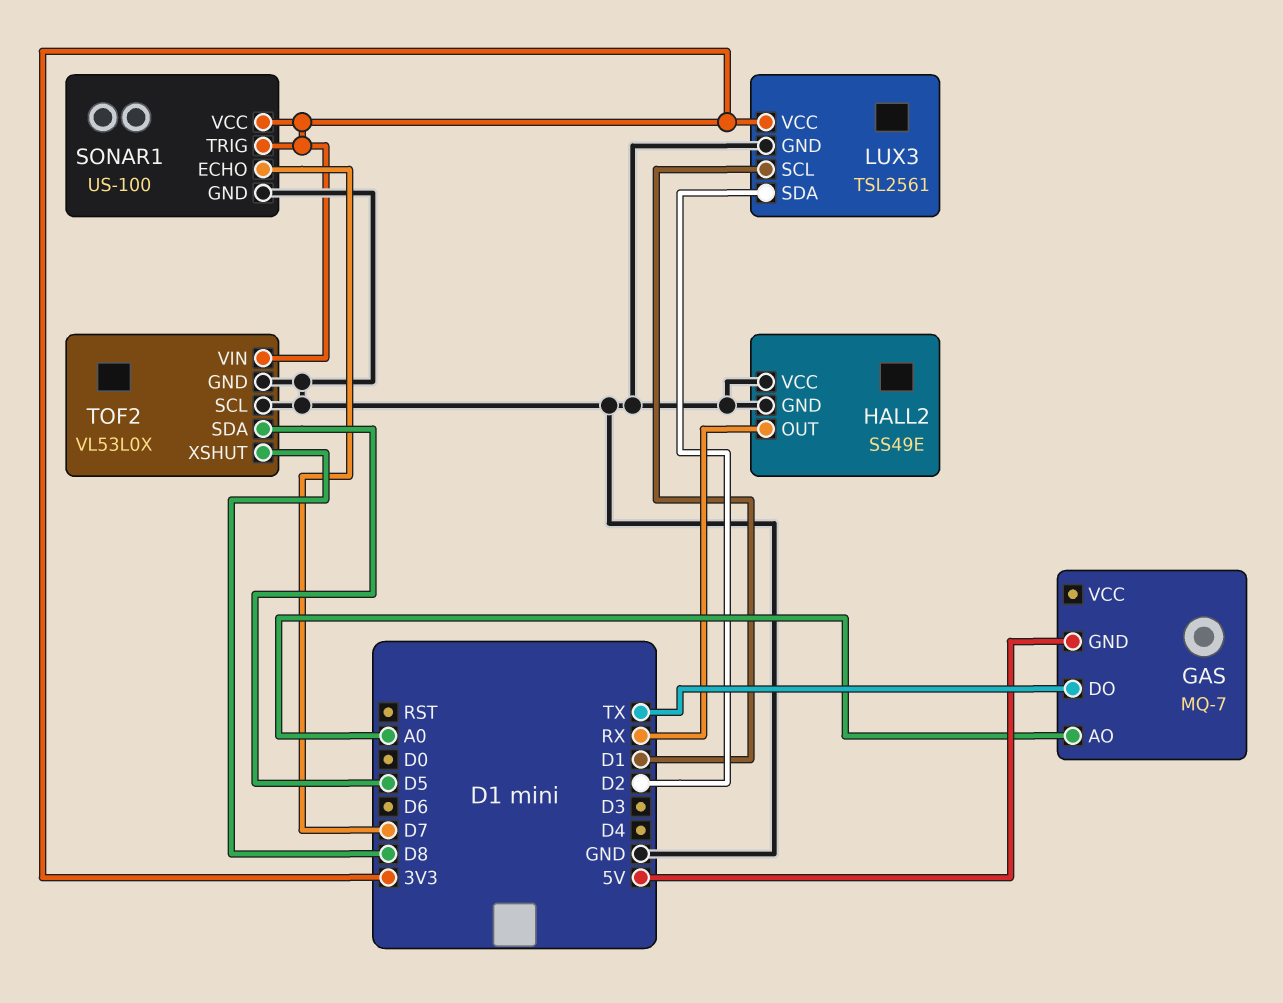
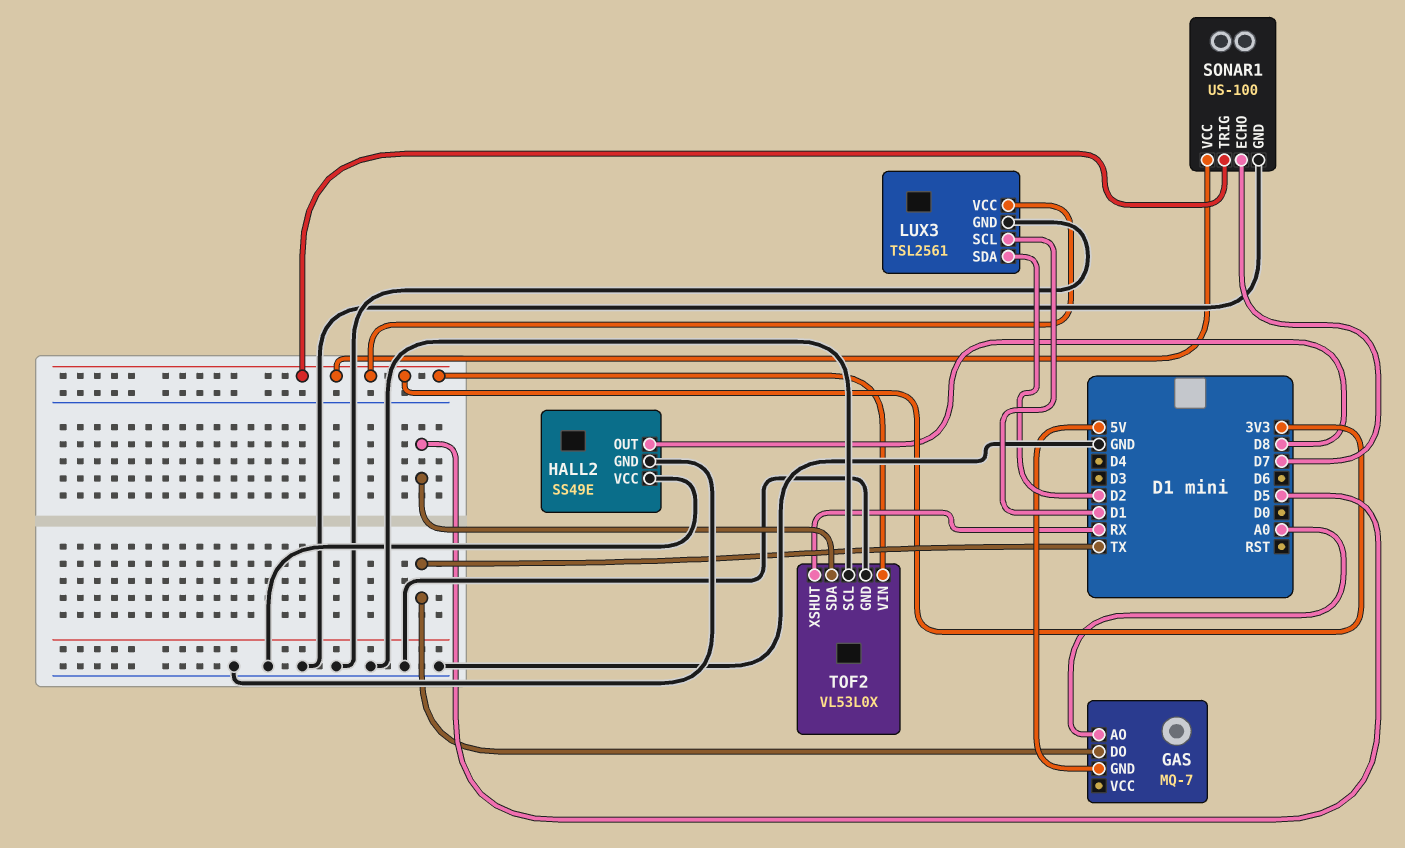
HALL2 pin OUT: RX -> D8
TOF2 pin XSHUT: D8 -> RX

